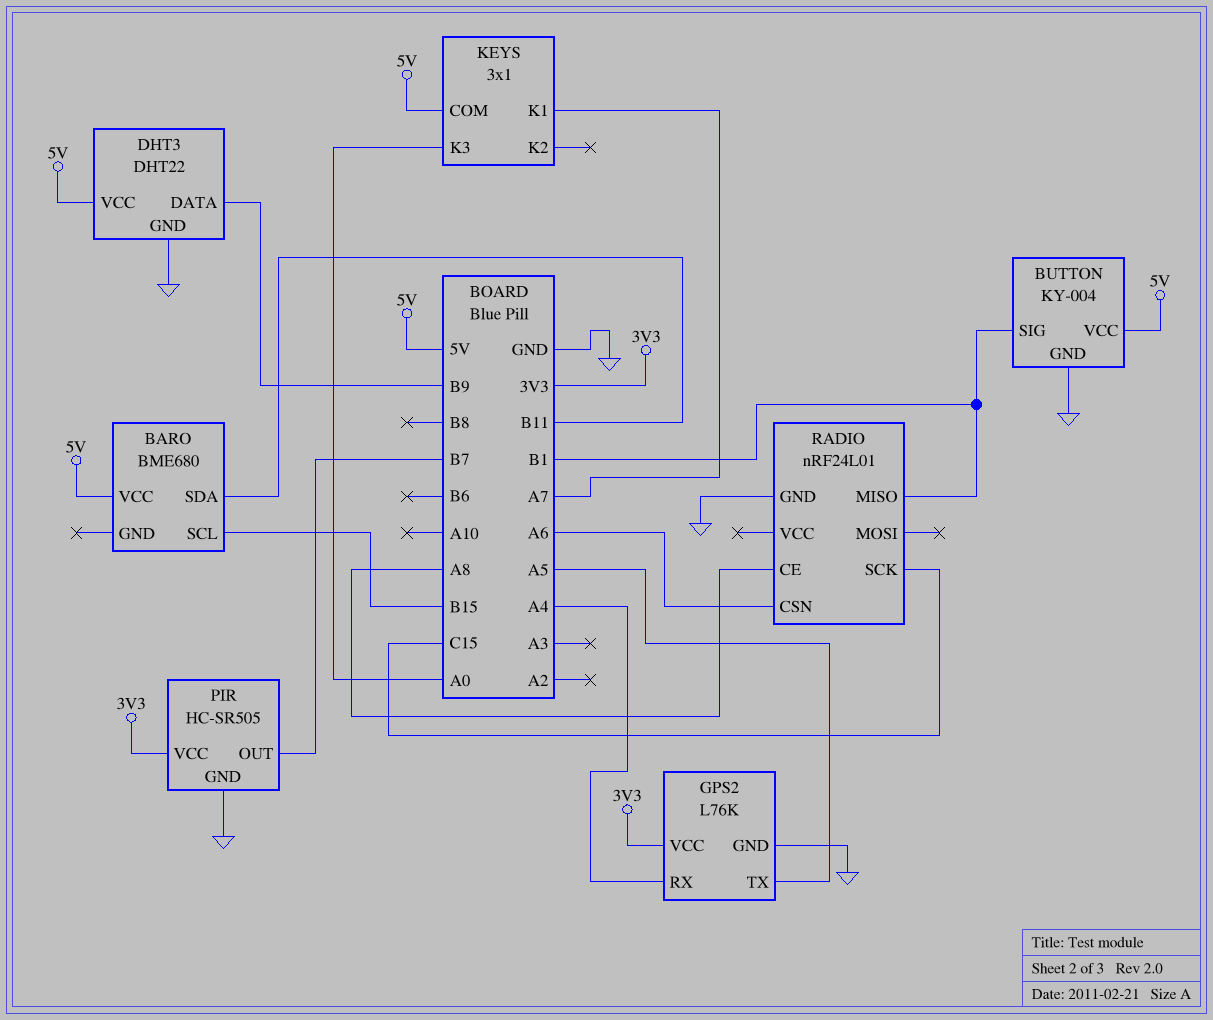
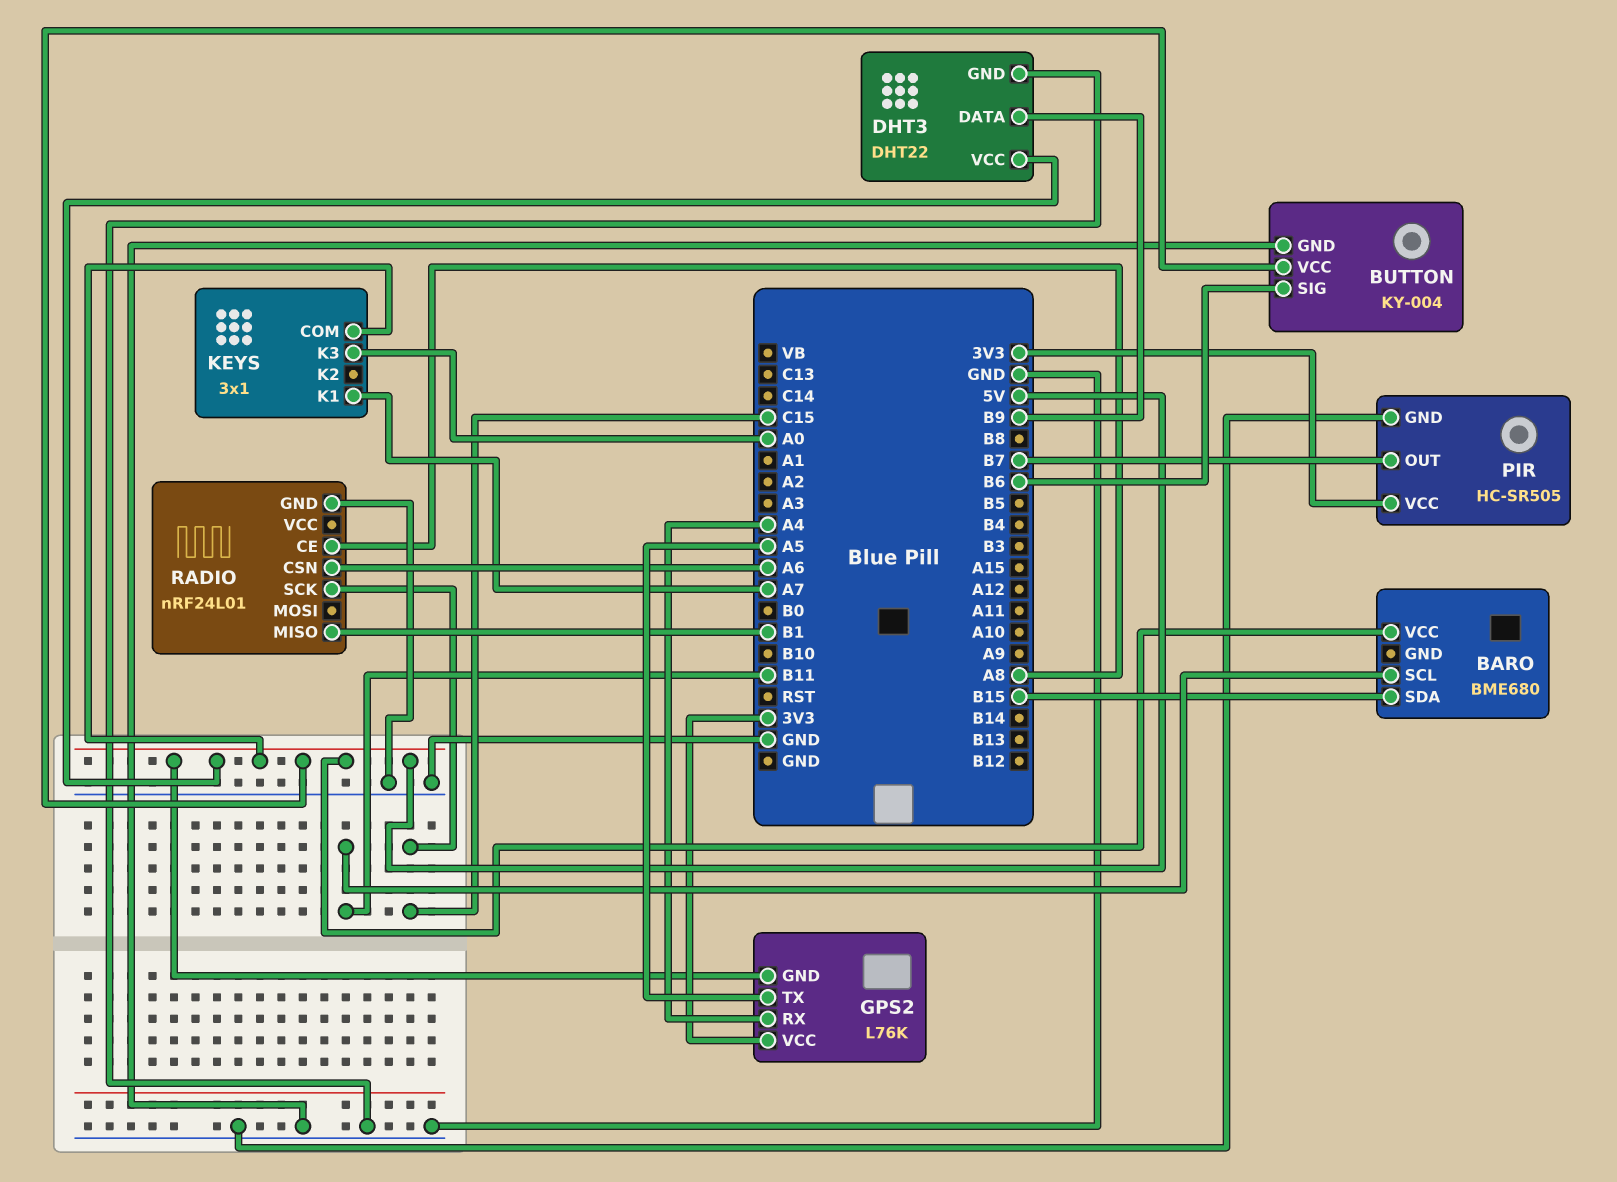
BARO pin SCL: B15 -> B11
BARO pin SDA: B11 -> B15
BUTTON pin SIG: B1 -> B6
GPS2 pin GND: GND -> 5V

